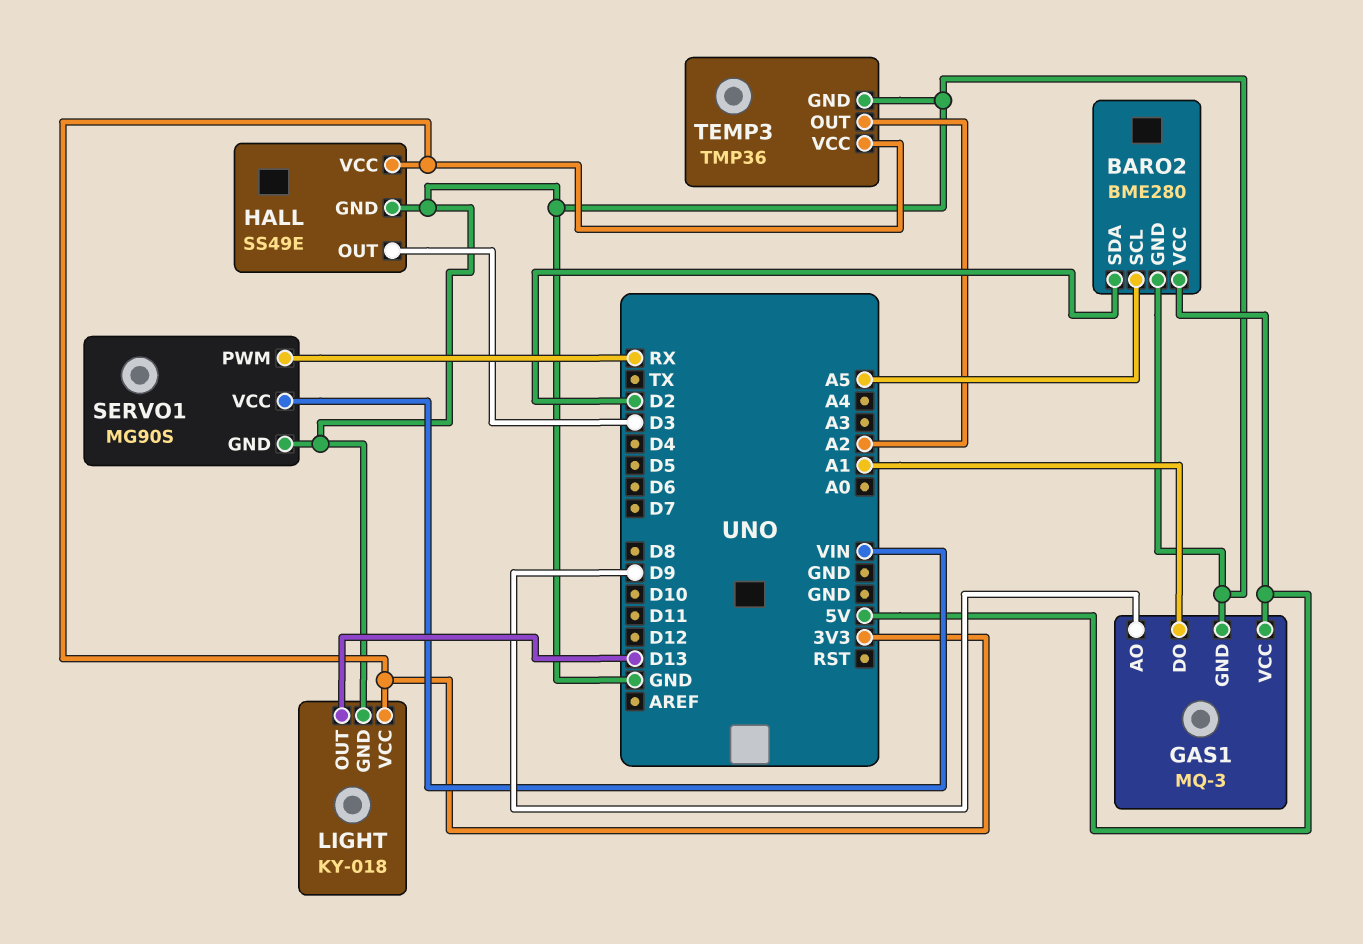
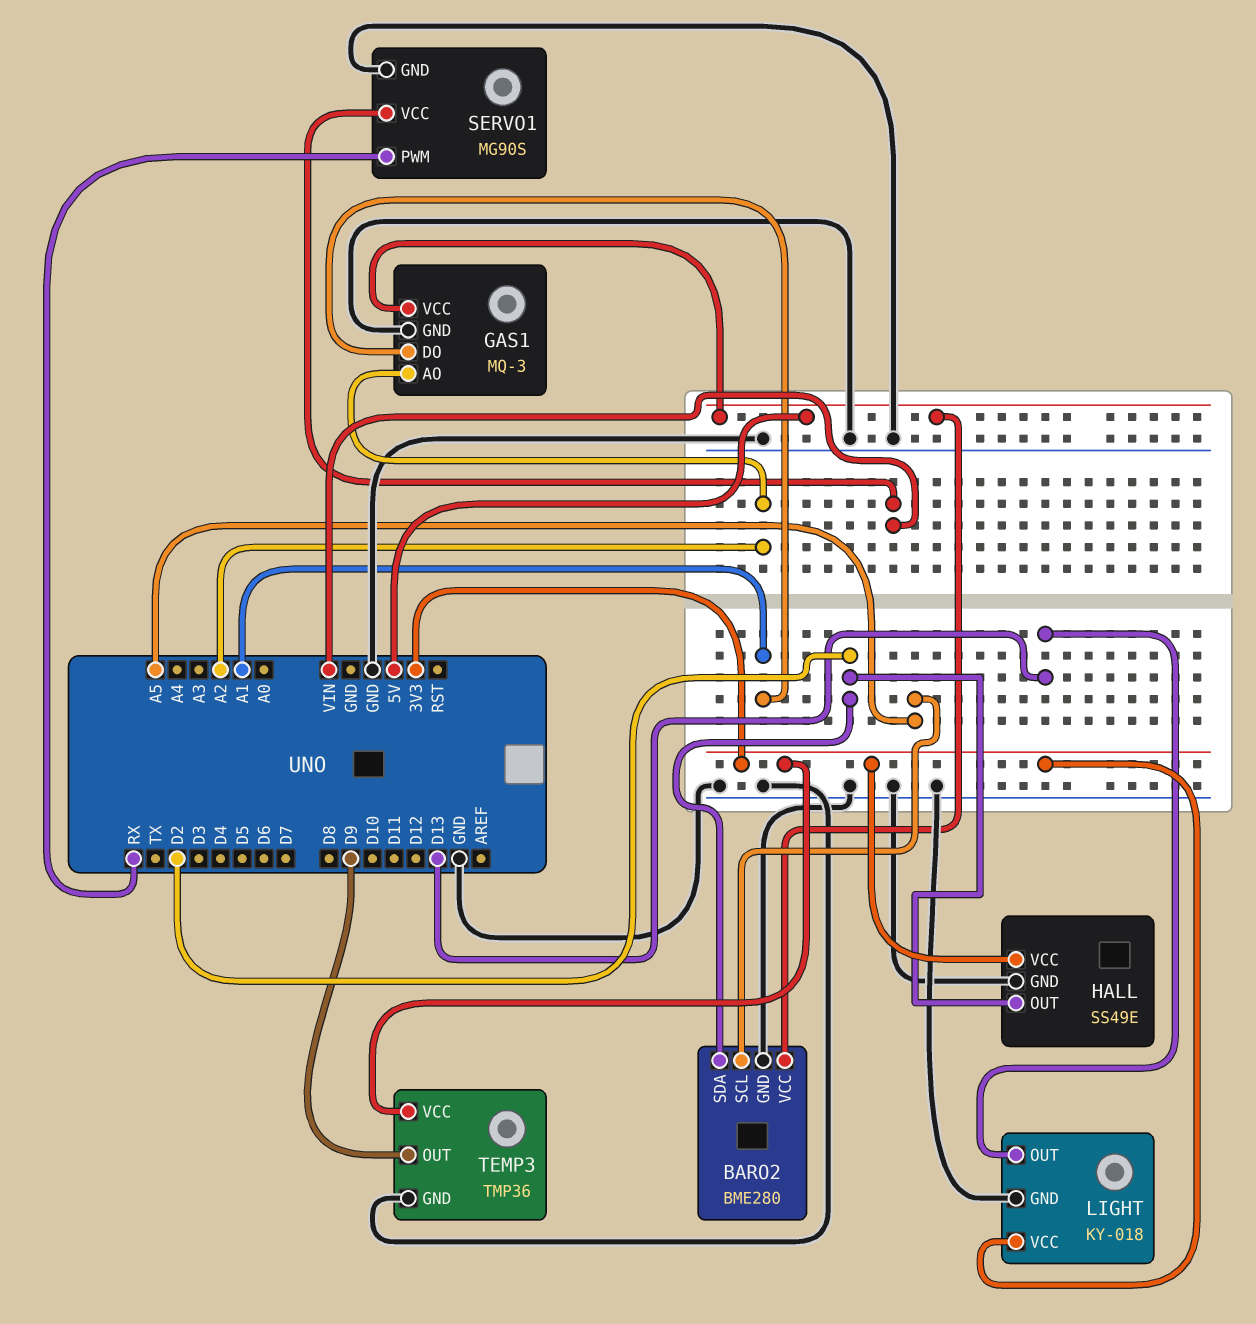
GAS1 pin AO: D9 -> A2
HALL pin OUT: D3 -> D2
TEMP3 pin OUT: A2 -> D9

